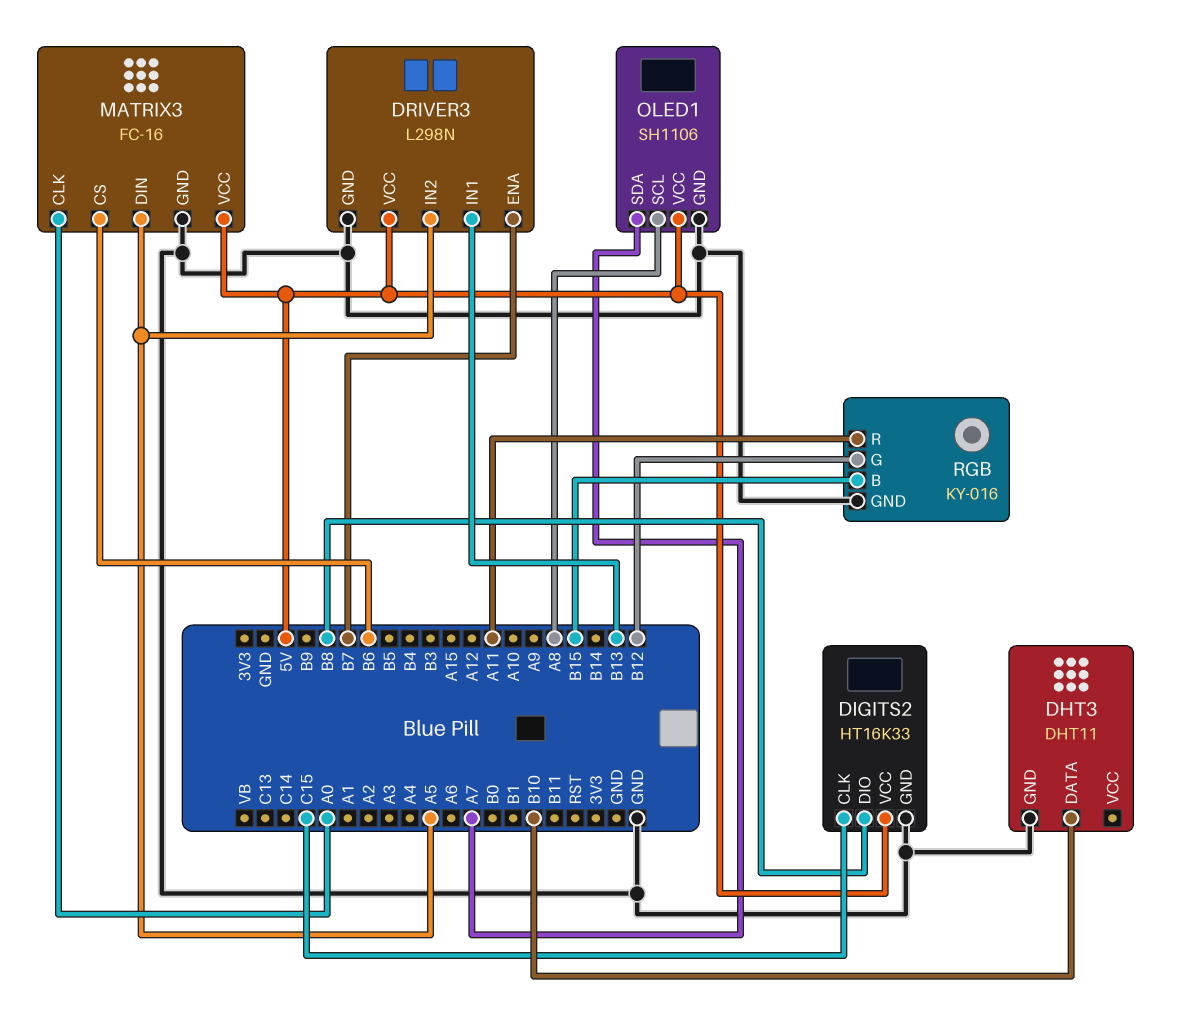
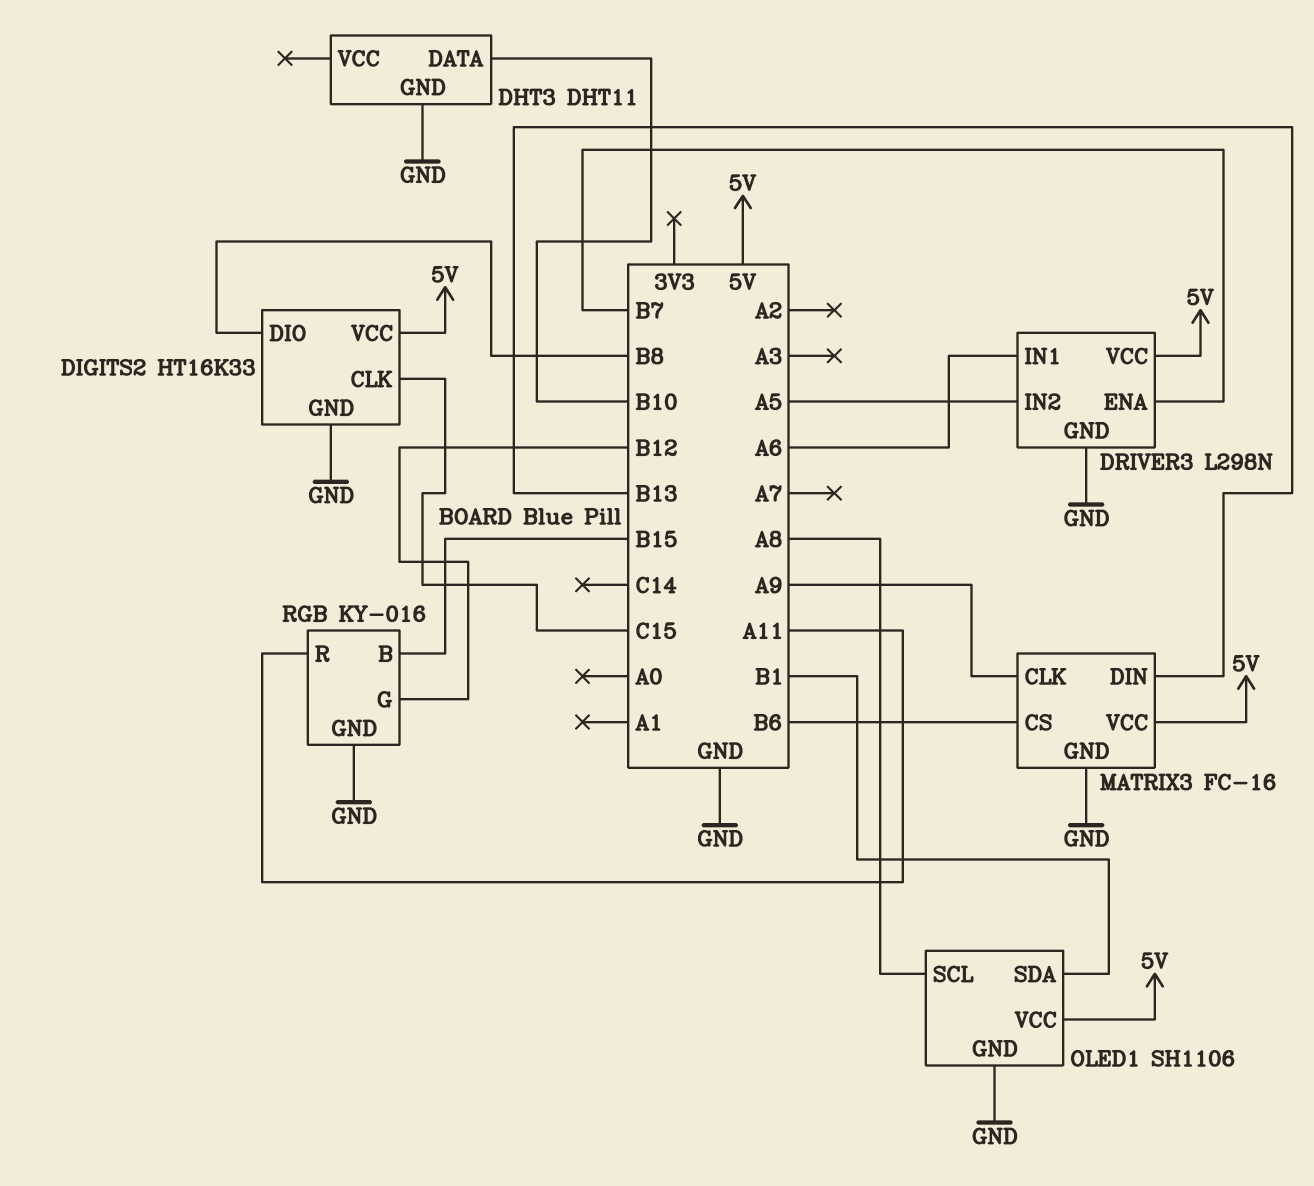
DRIVER3 pin IN1: B13 -> A6
MATRIX3 pin CLK: A0 -> A9
MATRIX3 pin DIN: A5 -> B13
OLED1 pin SDA: A7 -> B1

